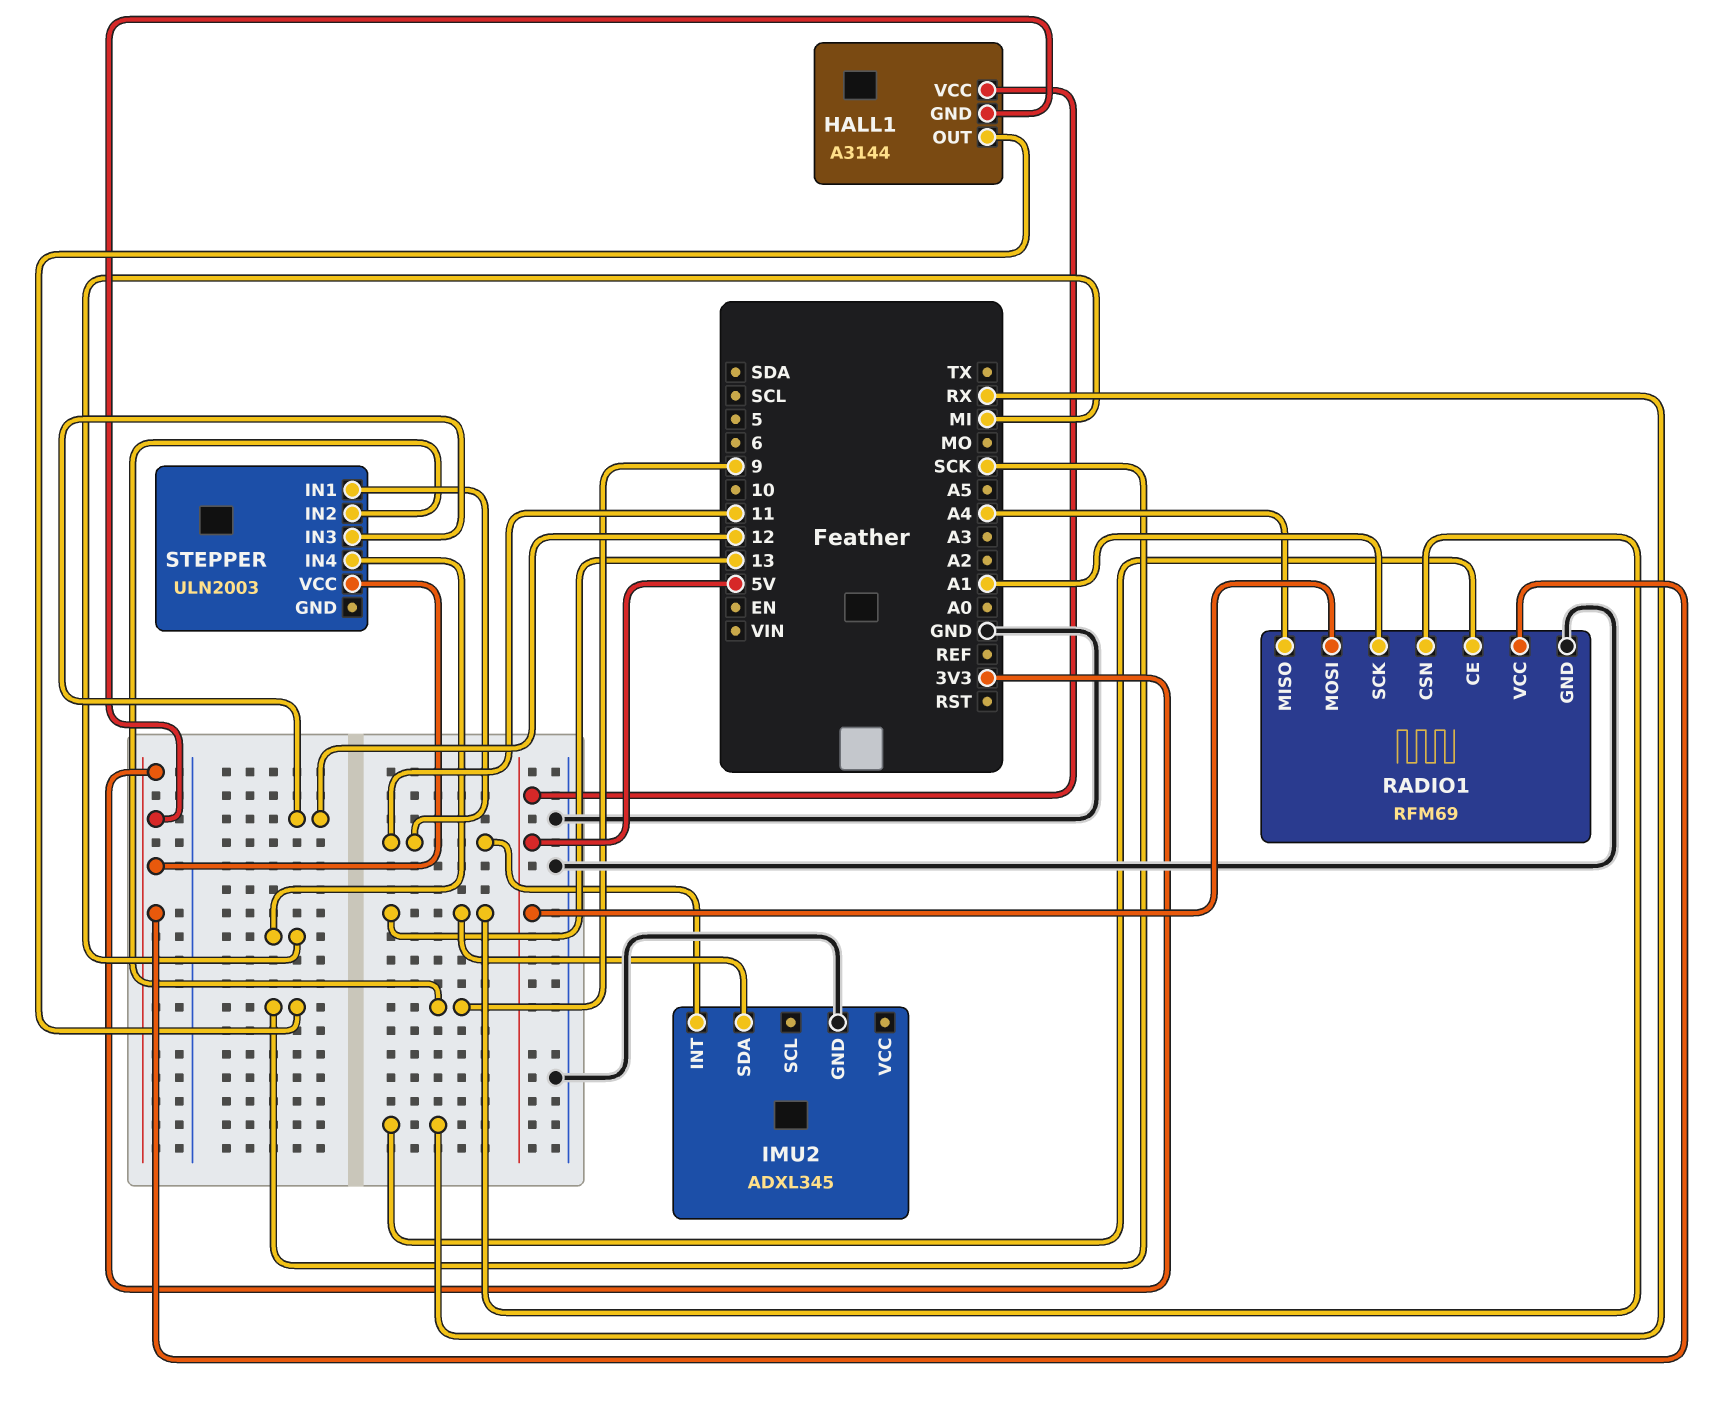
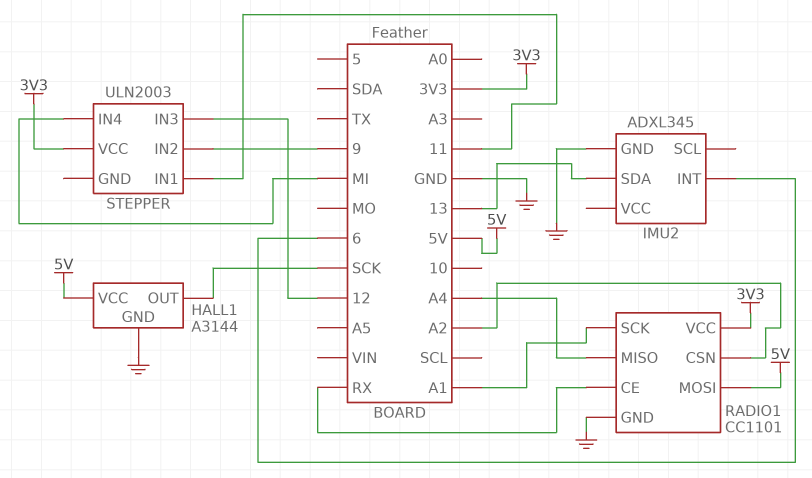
HALL1 pin GND: 3V3 -> GND
IMU2 pin INT: 11 -> 6
RADIO1: RFM69 -> CC1101
RADIO1 pin CSN: 13 -> A2

